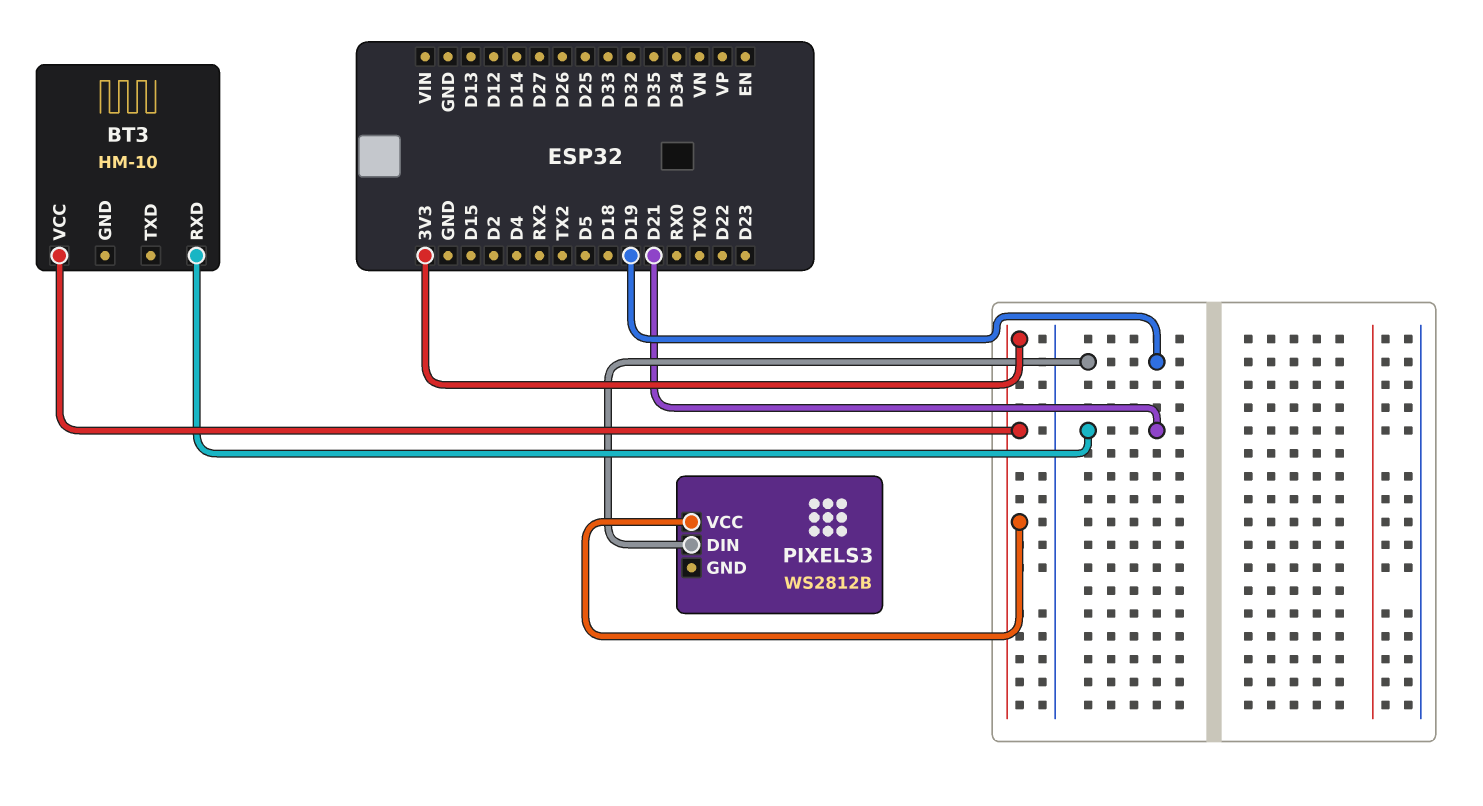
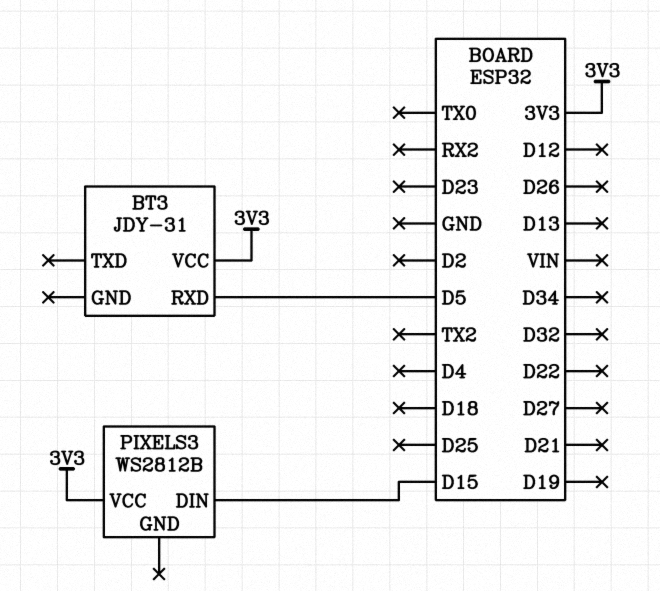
BT3: HM-10 -> JDY-31
BT3 pin RXD: D21 -> D5
PIXELS3 pin DIN: D19 -> D15

